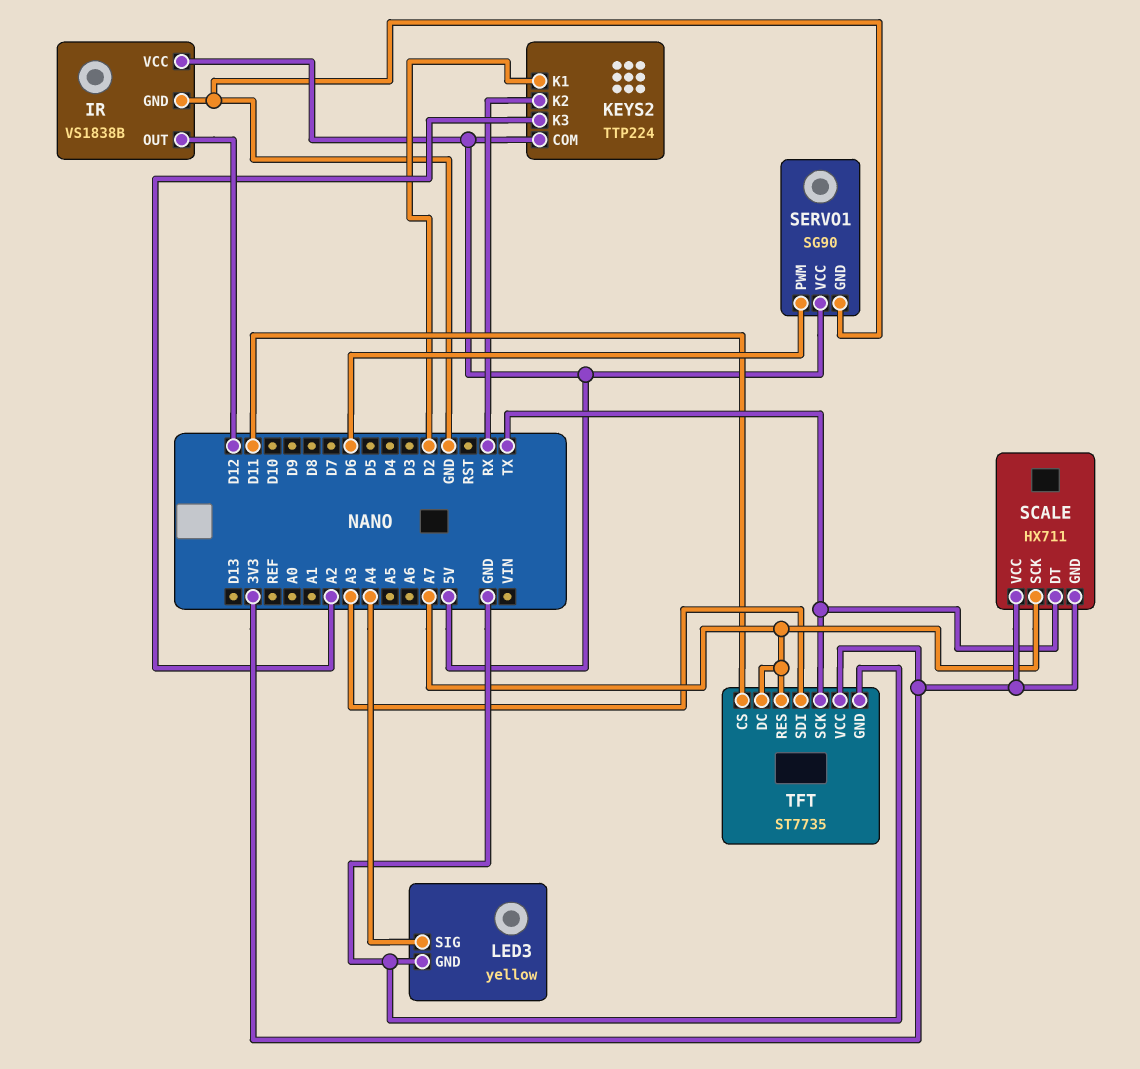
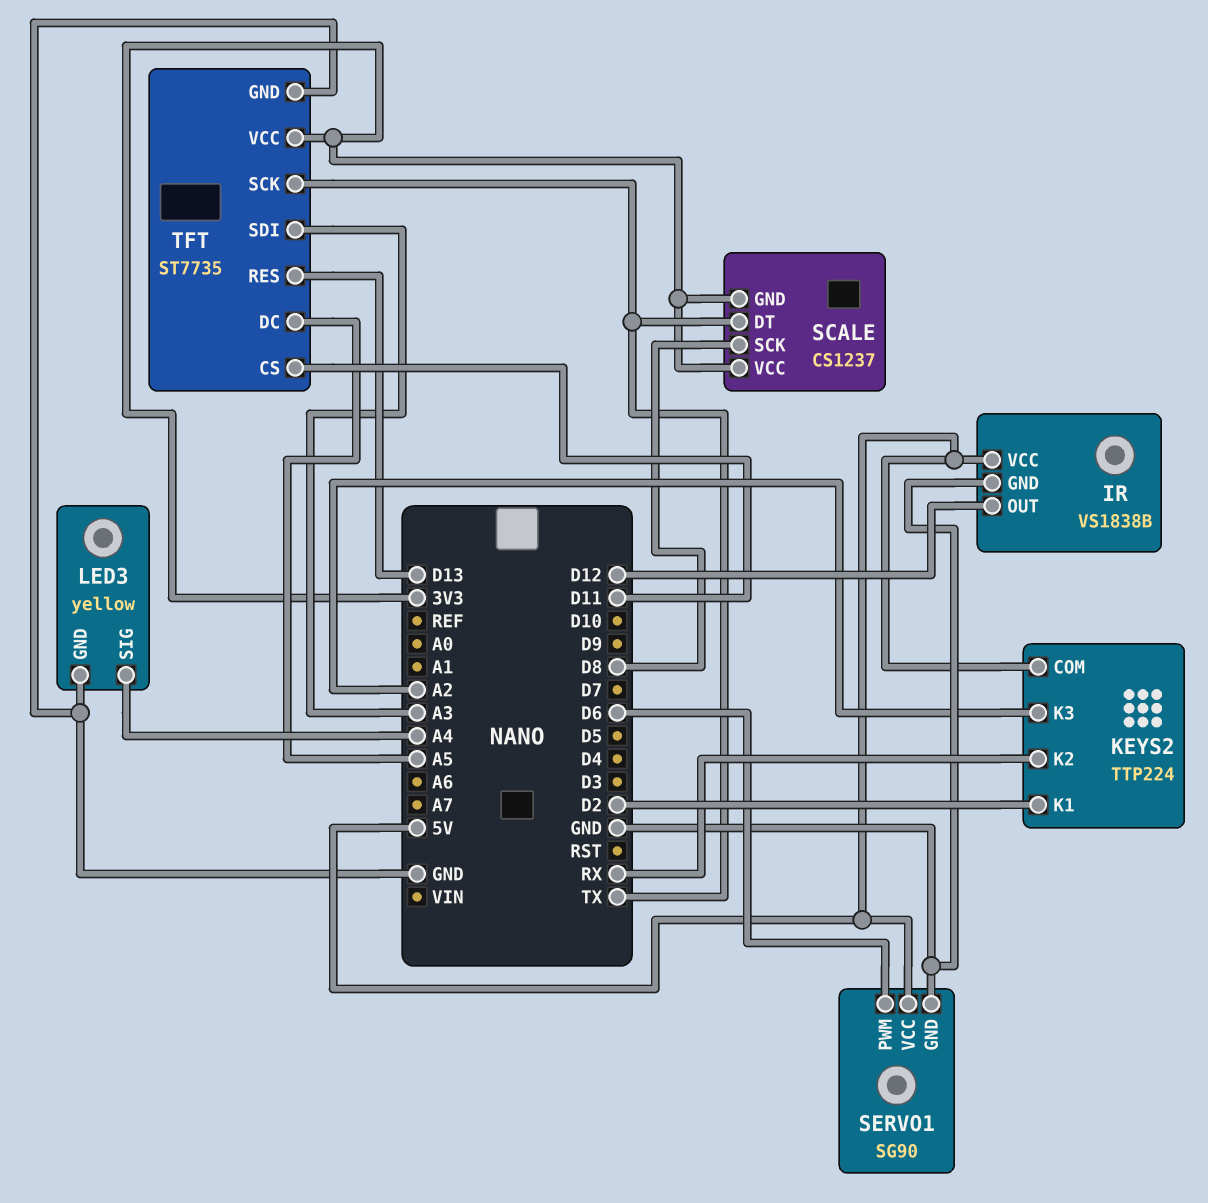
SCALE: HX711 -> CS1237
SCALE pin SCK: A7 -> D8
TFT pin DC: A7 -> A5
TFT pin RES: A7 -> D13

